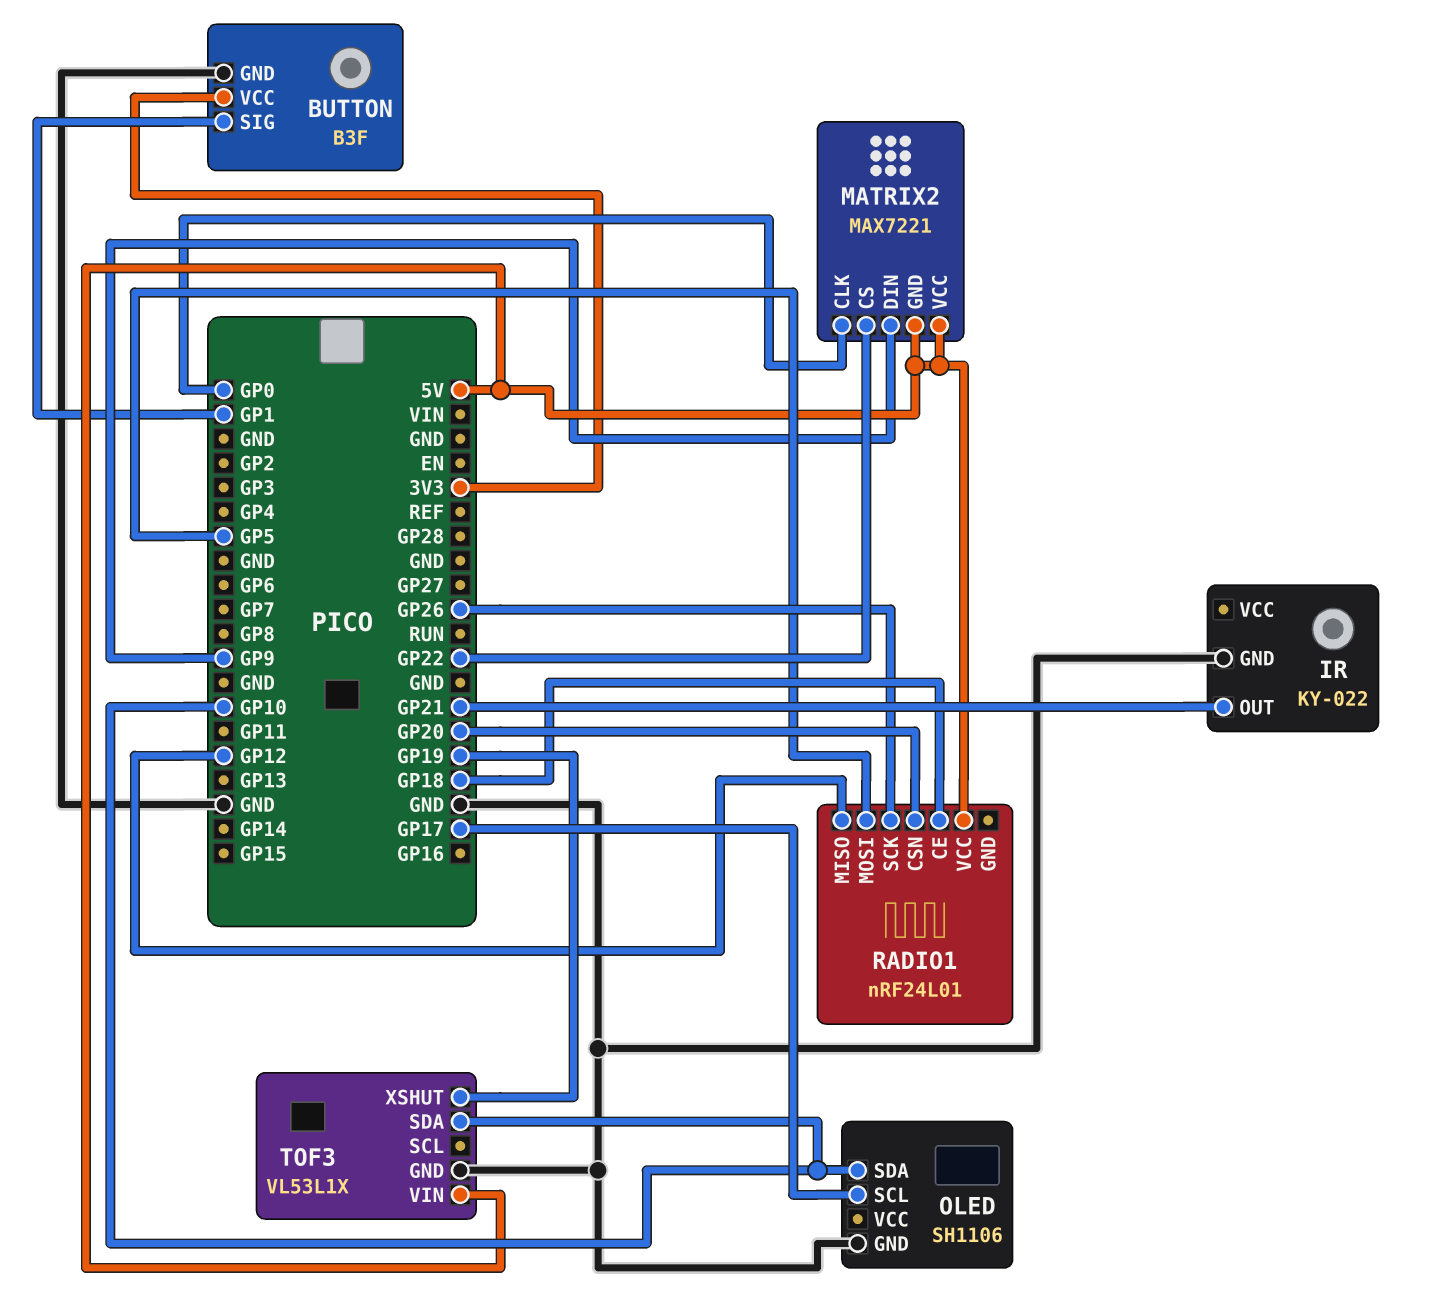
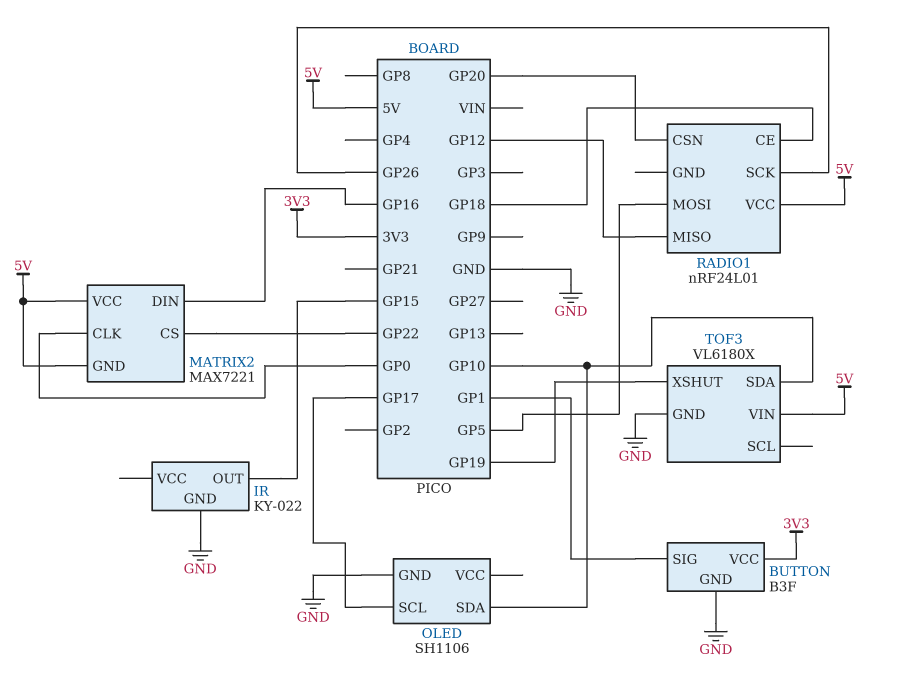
IR pin OUT: GP21 -> GP15
MATRIX2 pin DIN: GP9 -> GP16
TOF3: VL53L1X -> VL6180X

